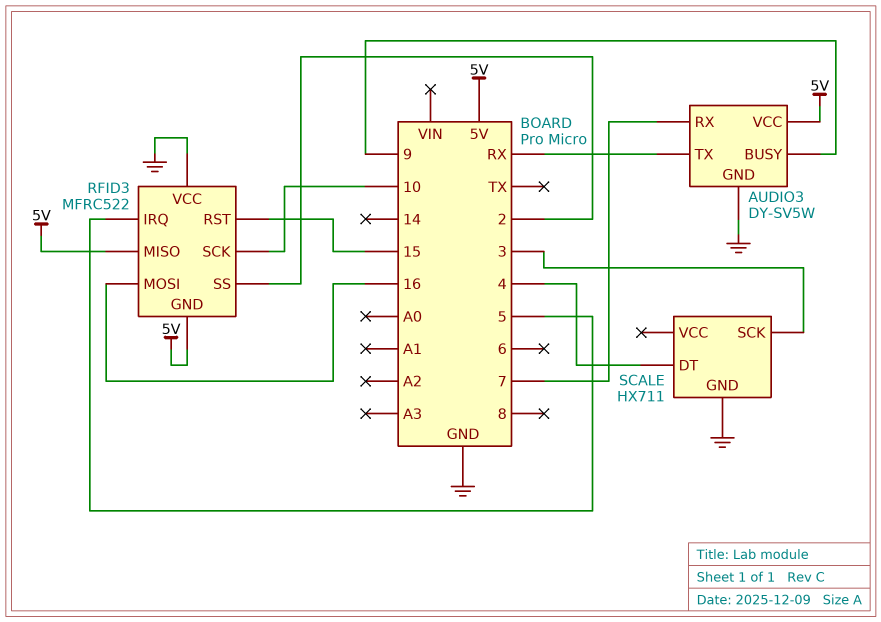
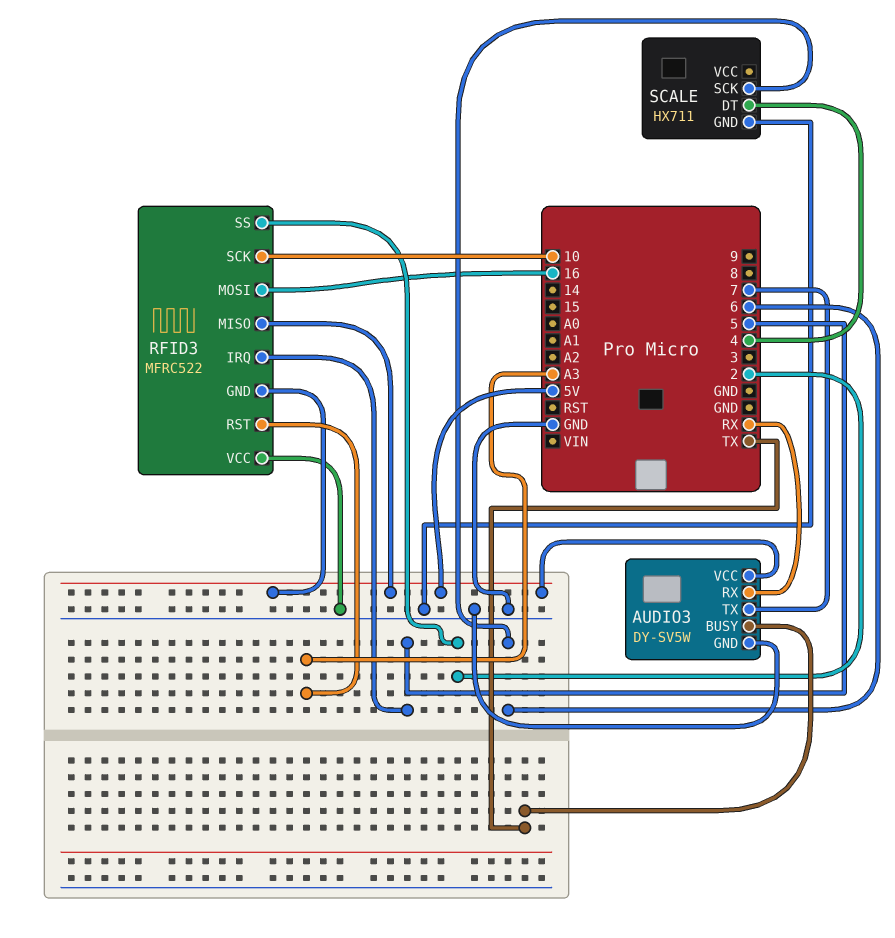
AUDIO3 pin BUSY: 9 -> TX
AUDIO3 pin RX: 7 -> RX
AUDIO3 pin TX: RX -> 7
RFID3 pin RST: 15 -> A3
SCALE pin SCK: 3 -> 6

